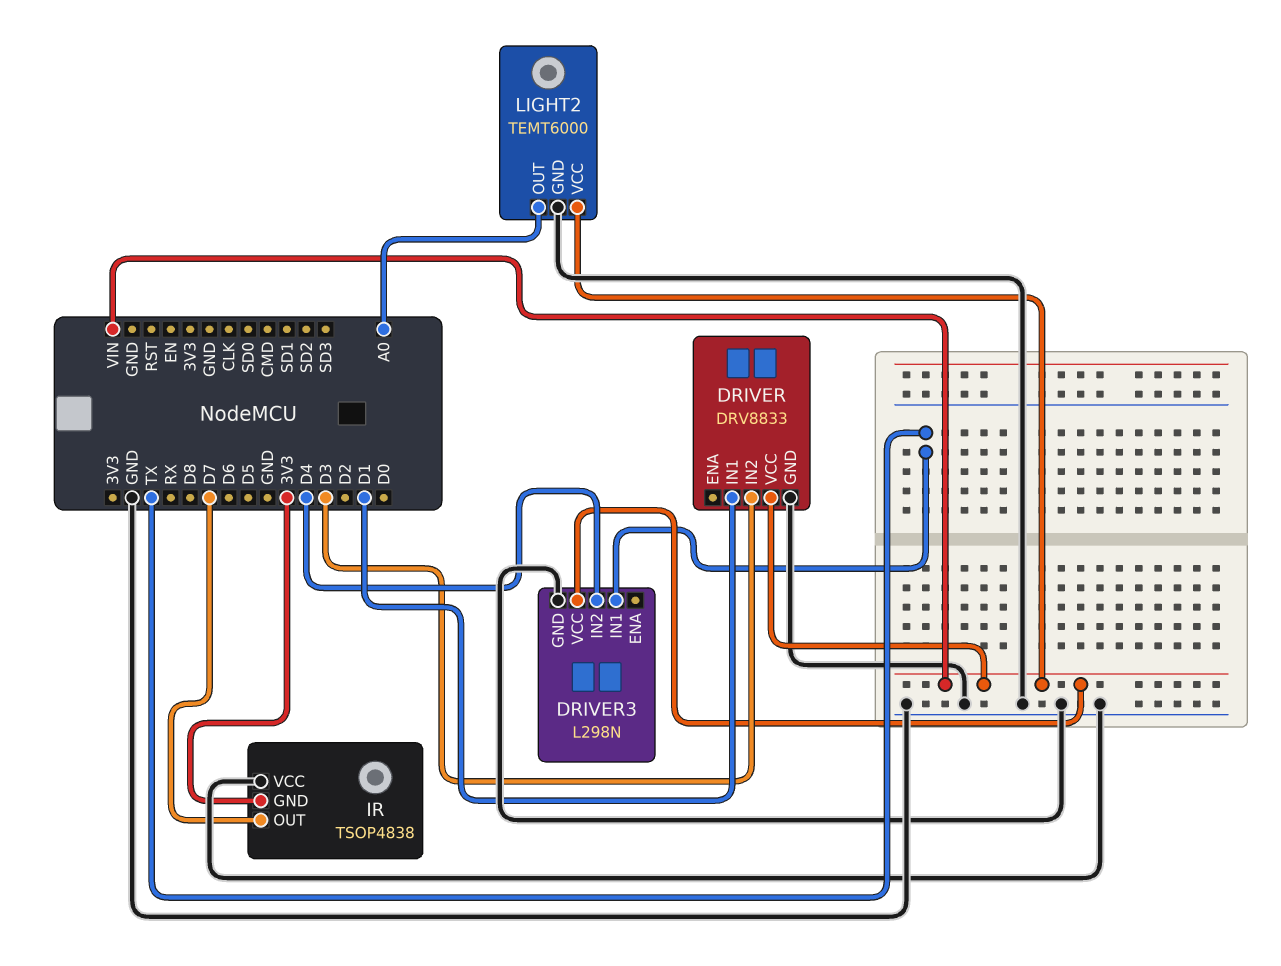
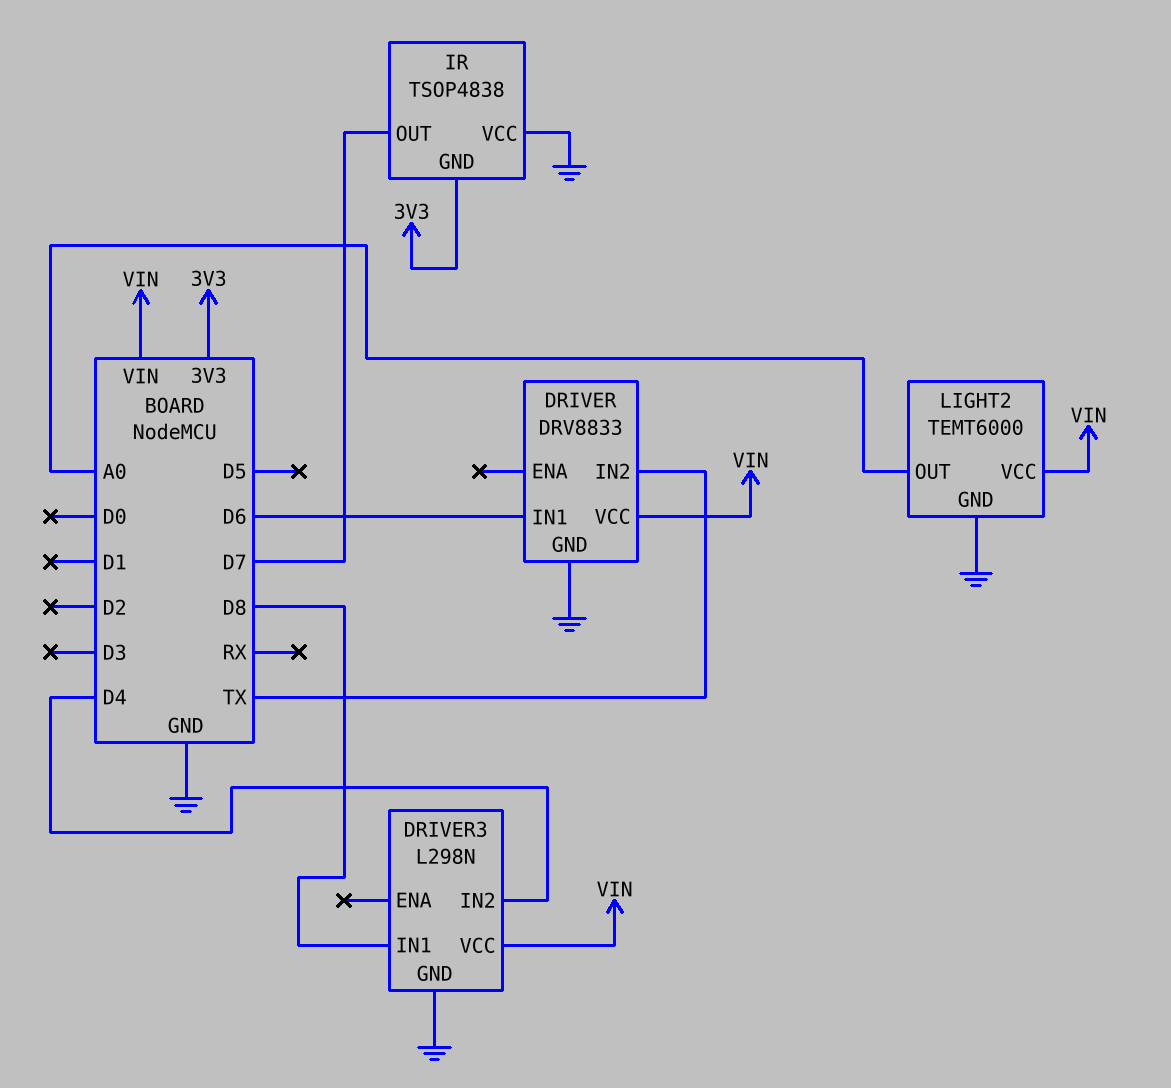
DRIVER pin IN1: D1 -> D6
DRIVER pin IN2: D3 -> TX
DRIVER3 pin IN1: TX -> D8

